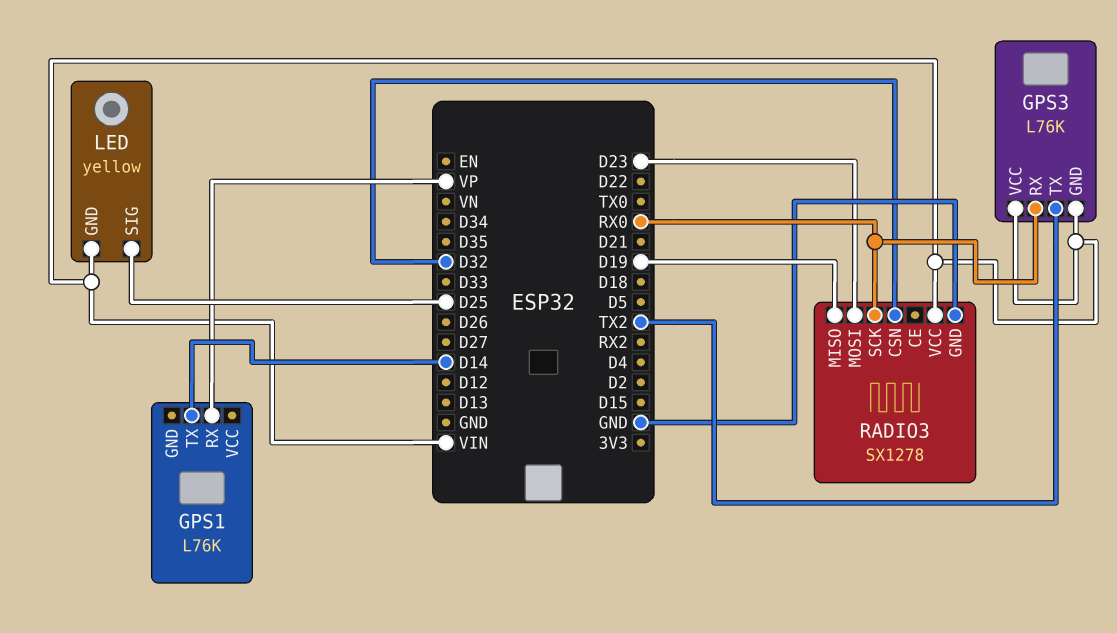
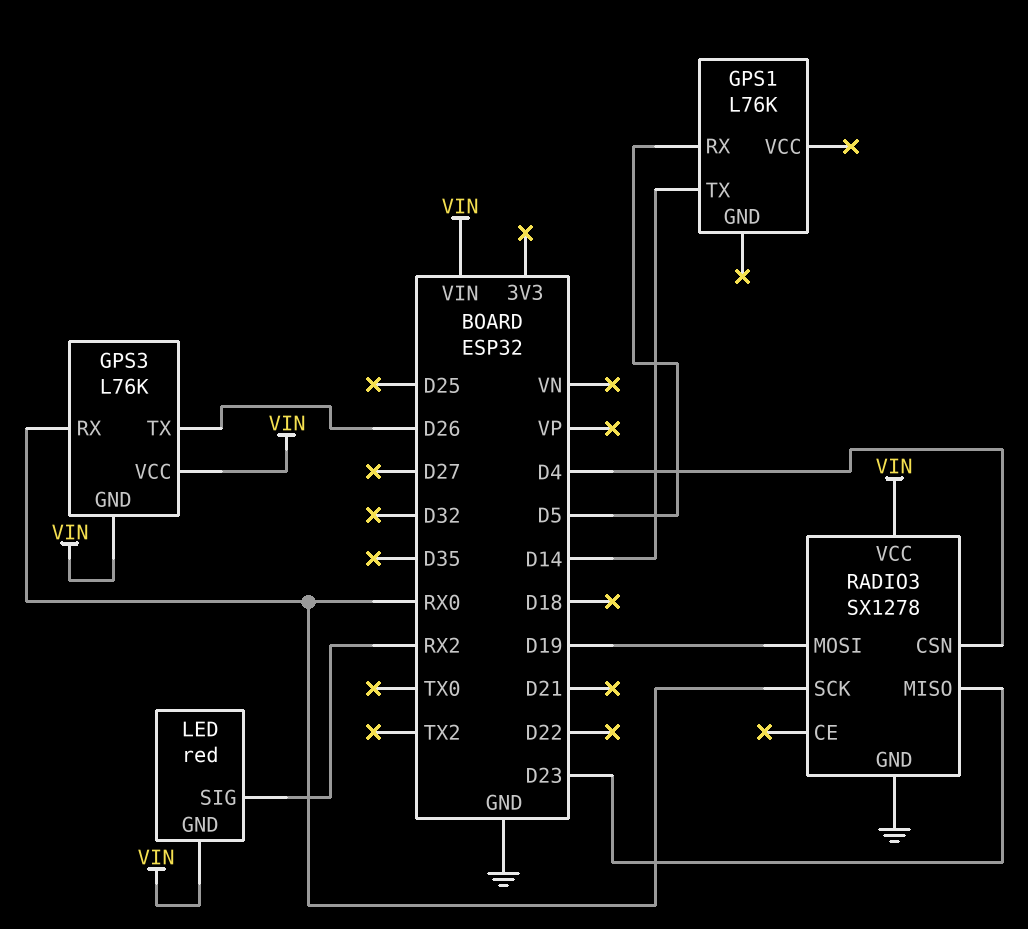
GPS1 pin RX: VP -> D5
GPS3 pin TX: TX2 -> D26
LED: yellow -> red
LED pin SIG: D25 -> RX2
RADIO3 pin CSN: D32 -> D4
RADIO3 pin MISO: D19 -> D23
RADIO3 pin MOSI: D23 -> D19

